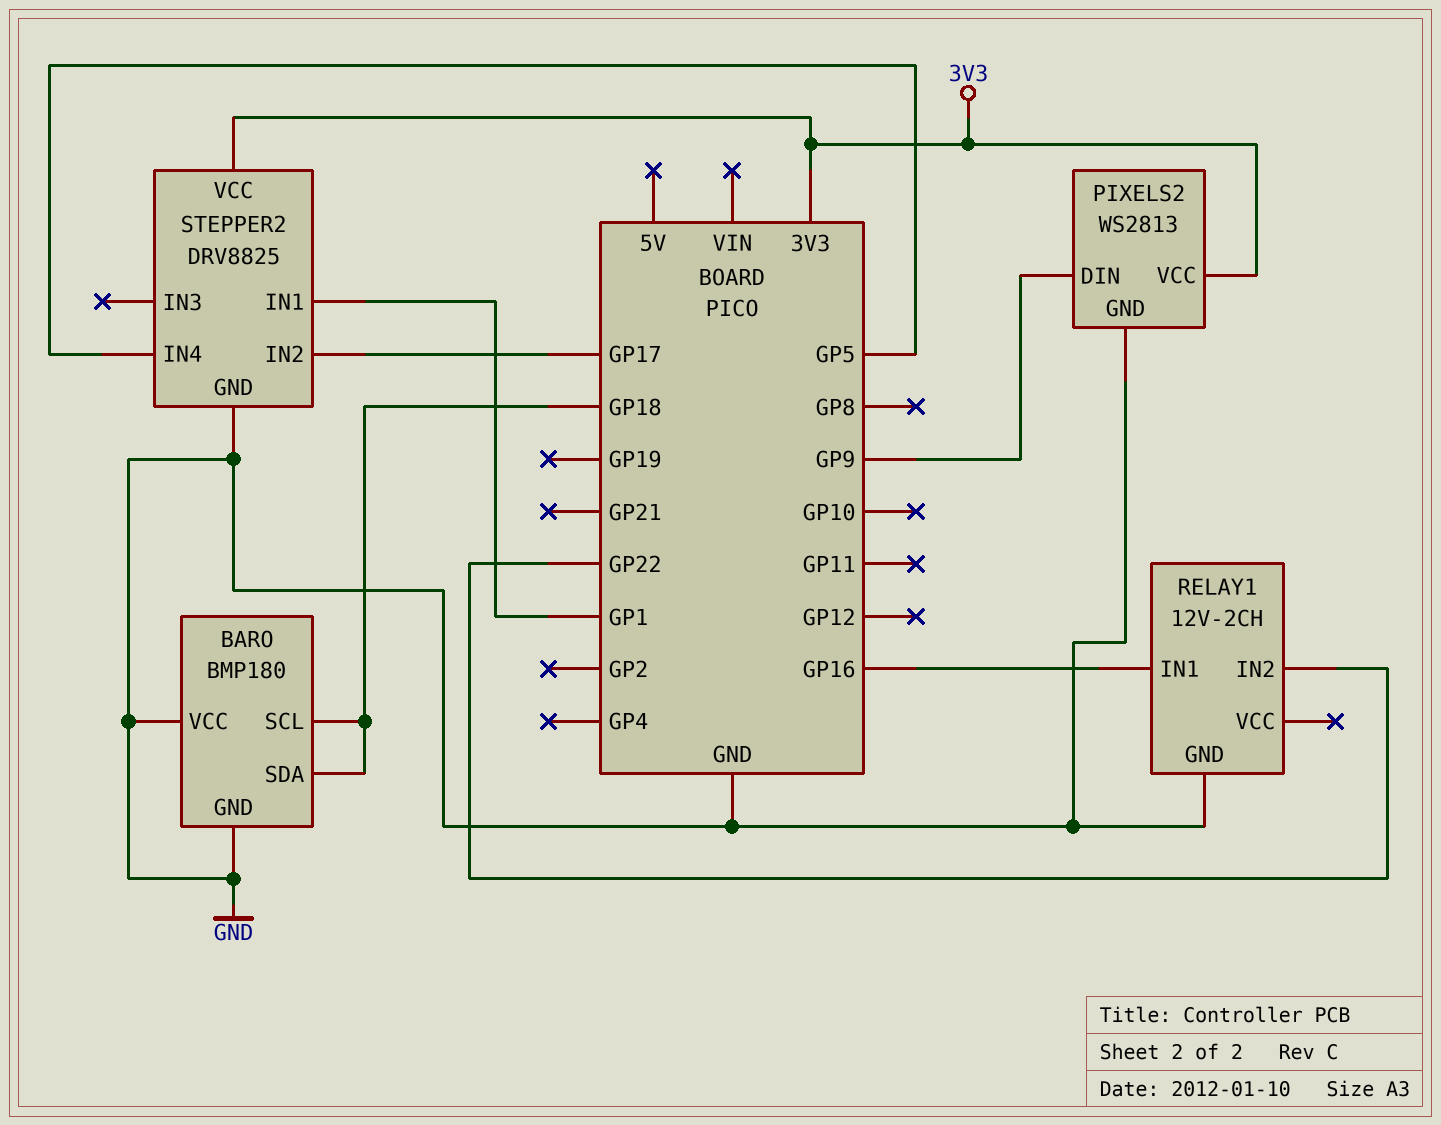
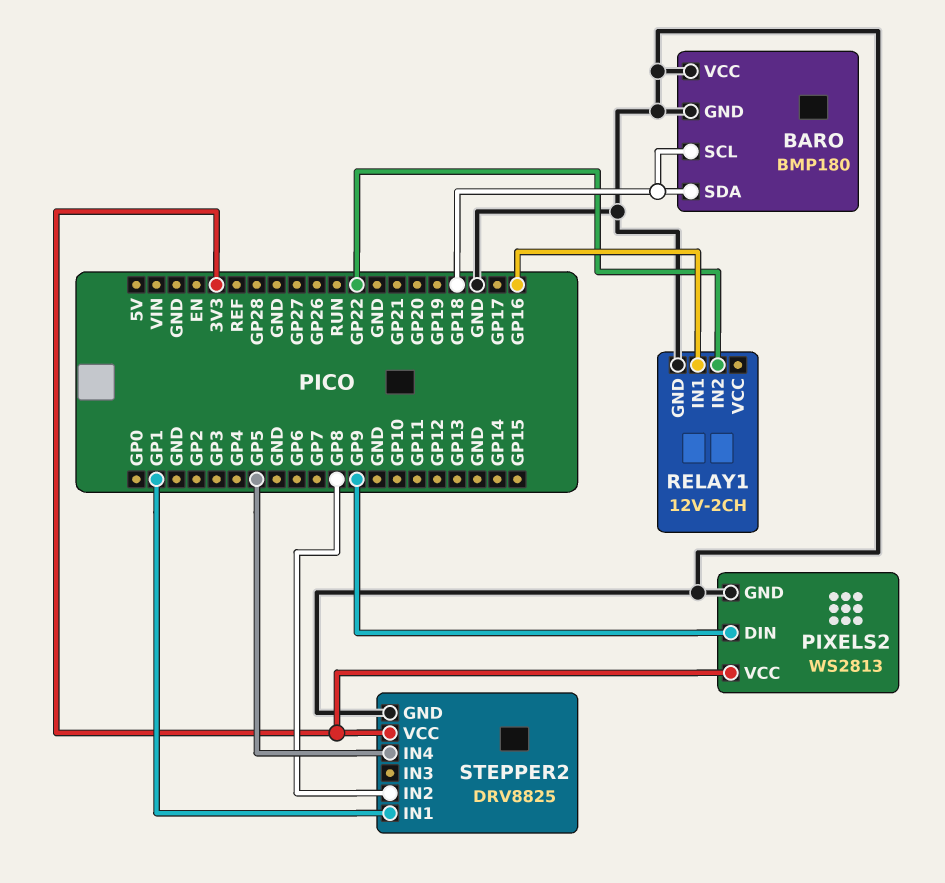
STEPPER2 pin IN2: GP17 -> GP8

